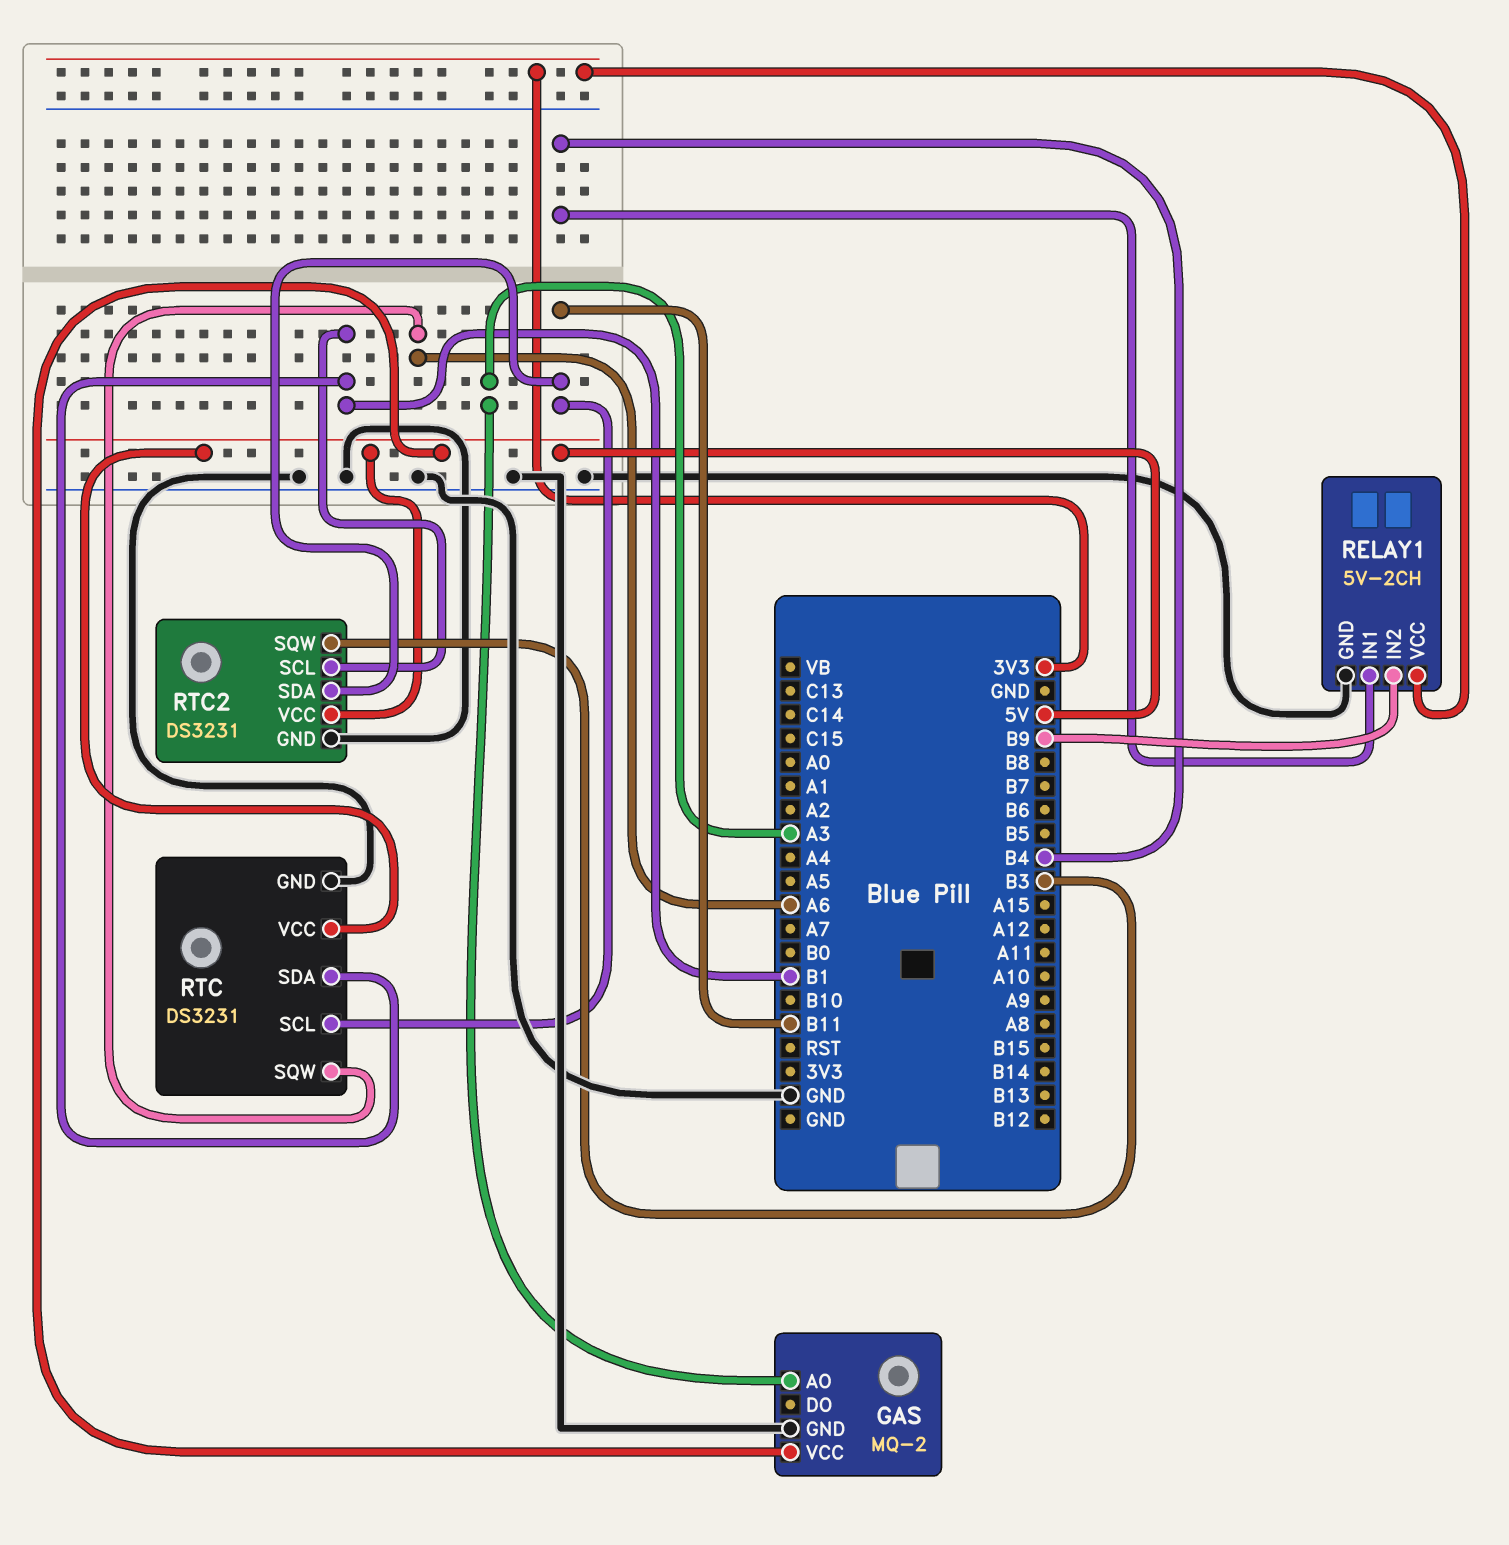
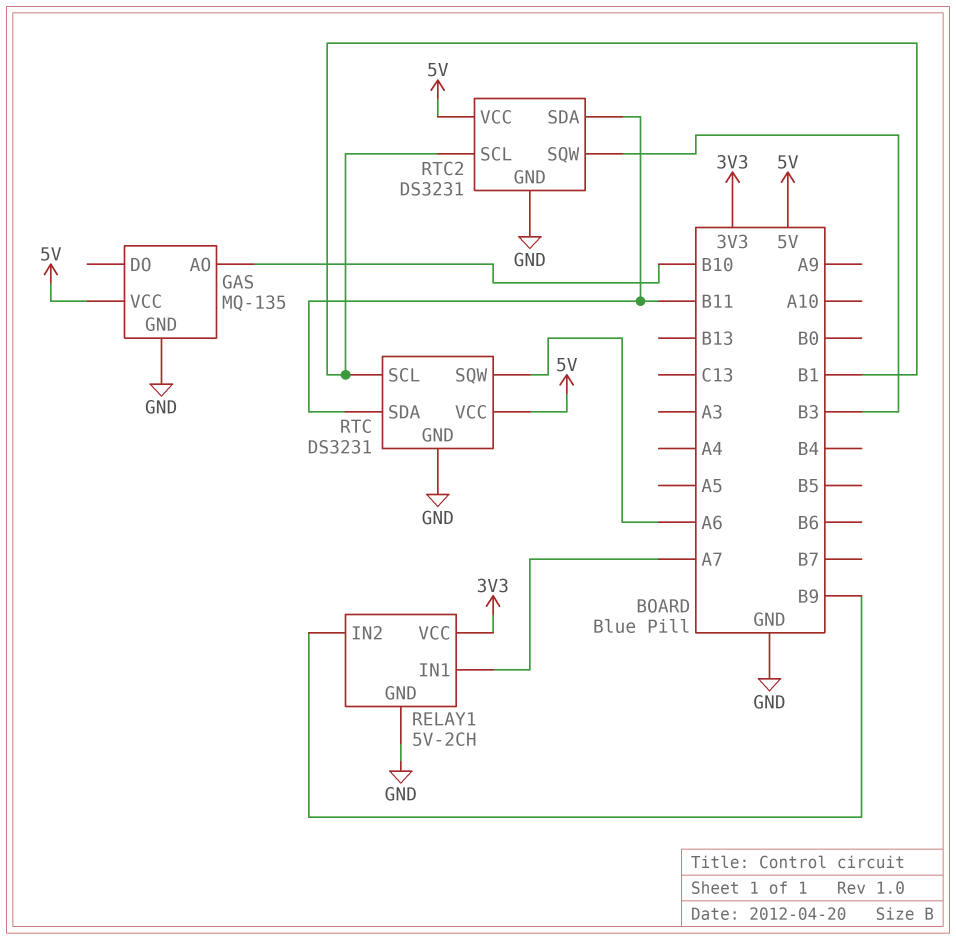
GAS: MQ-2 -> MQ-135
GAS pin AO: A3 -> B10
RELAY1 pin IN1: B4 -> A7
RTC pin SCL: B11 -> B1
RTC pin SDA: B1 -> B11

